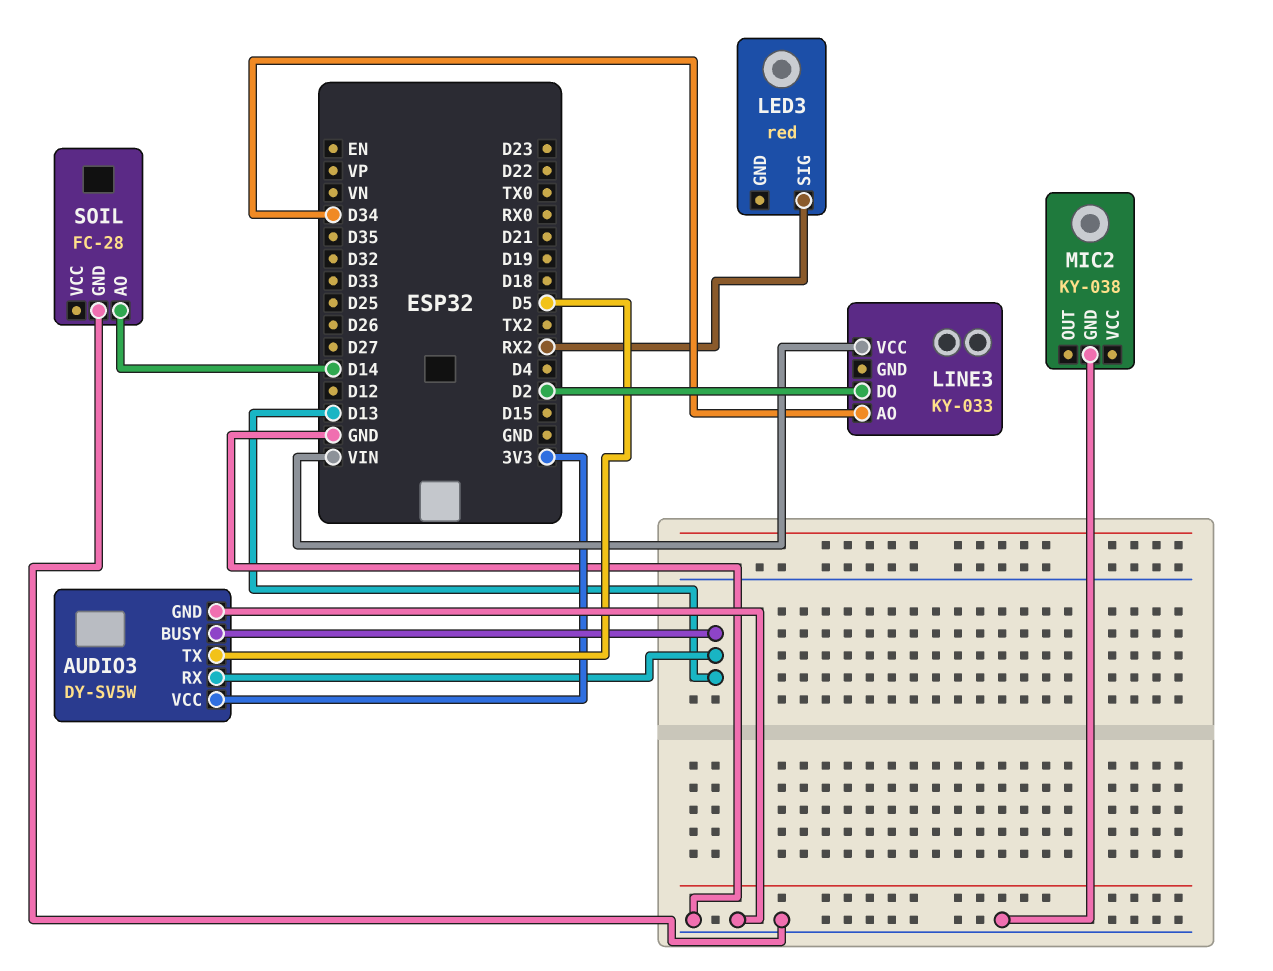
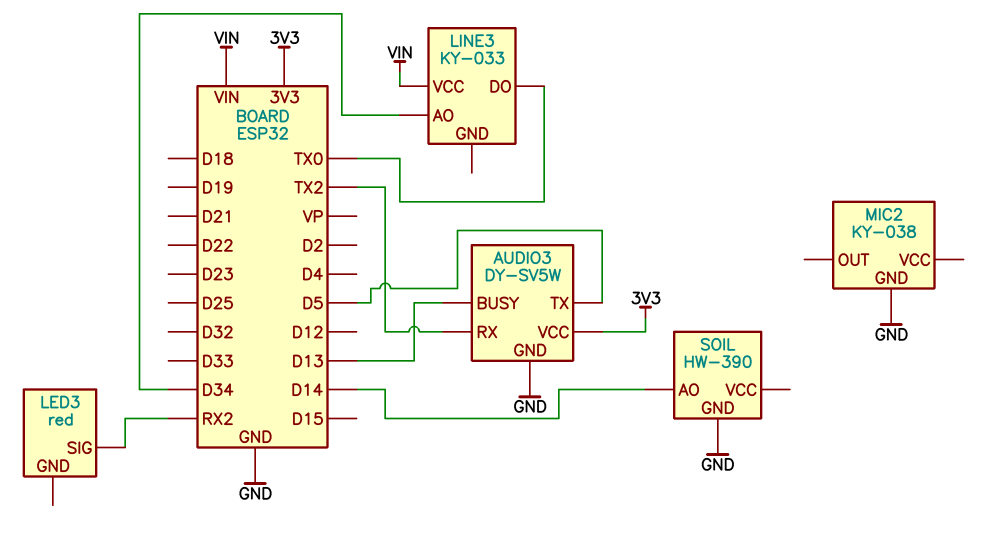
AUDIO3 pin RX: D13 -> TX2
LINE3 pin DO: D2 -> TX0
SOIL: FC-28 -> HW-390

